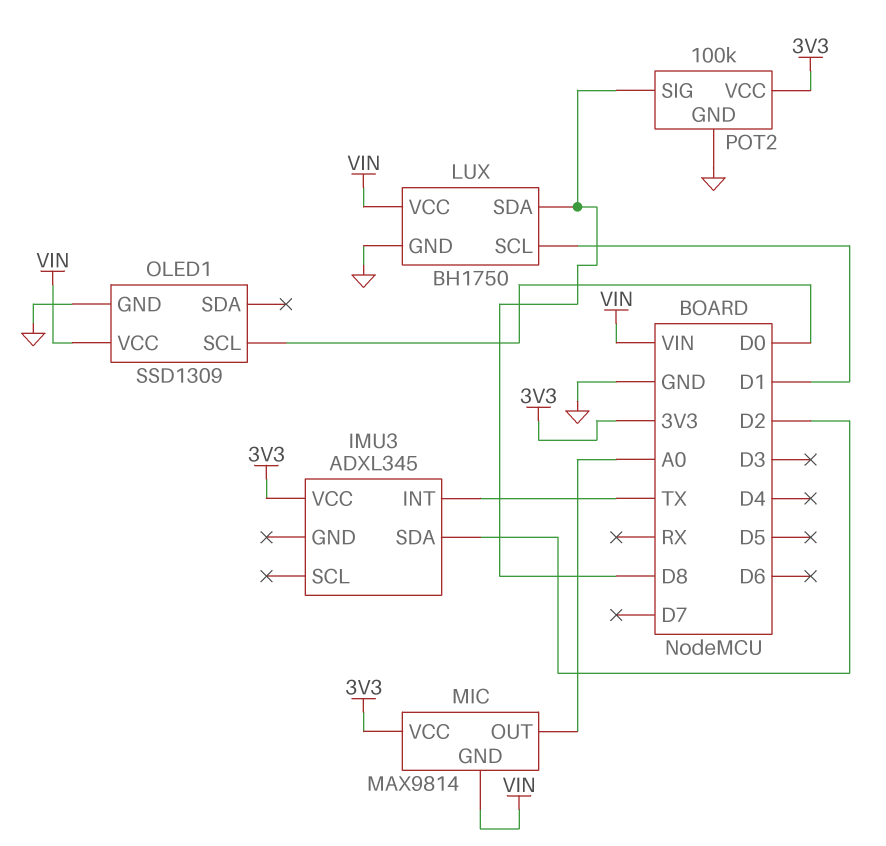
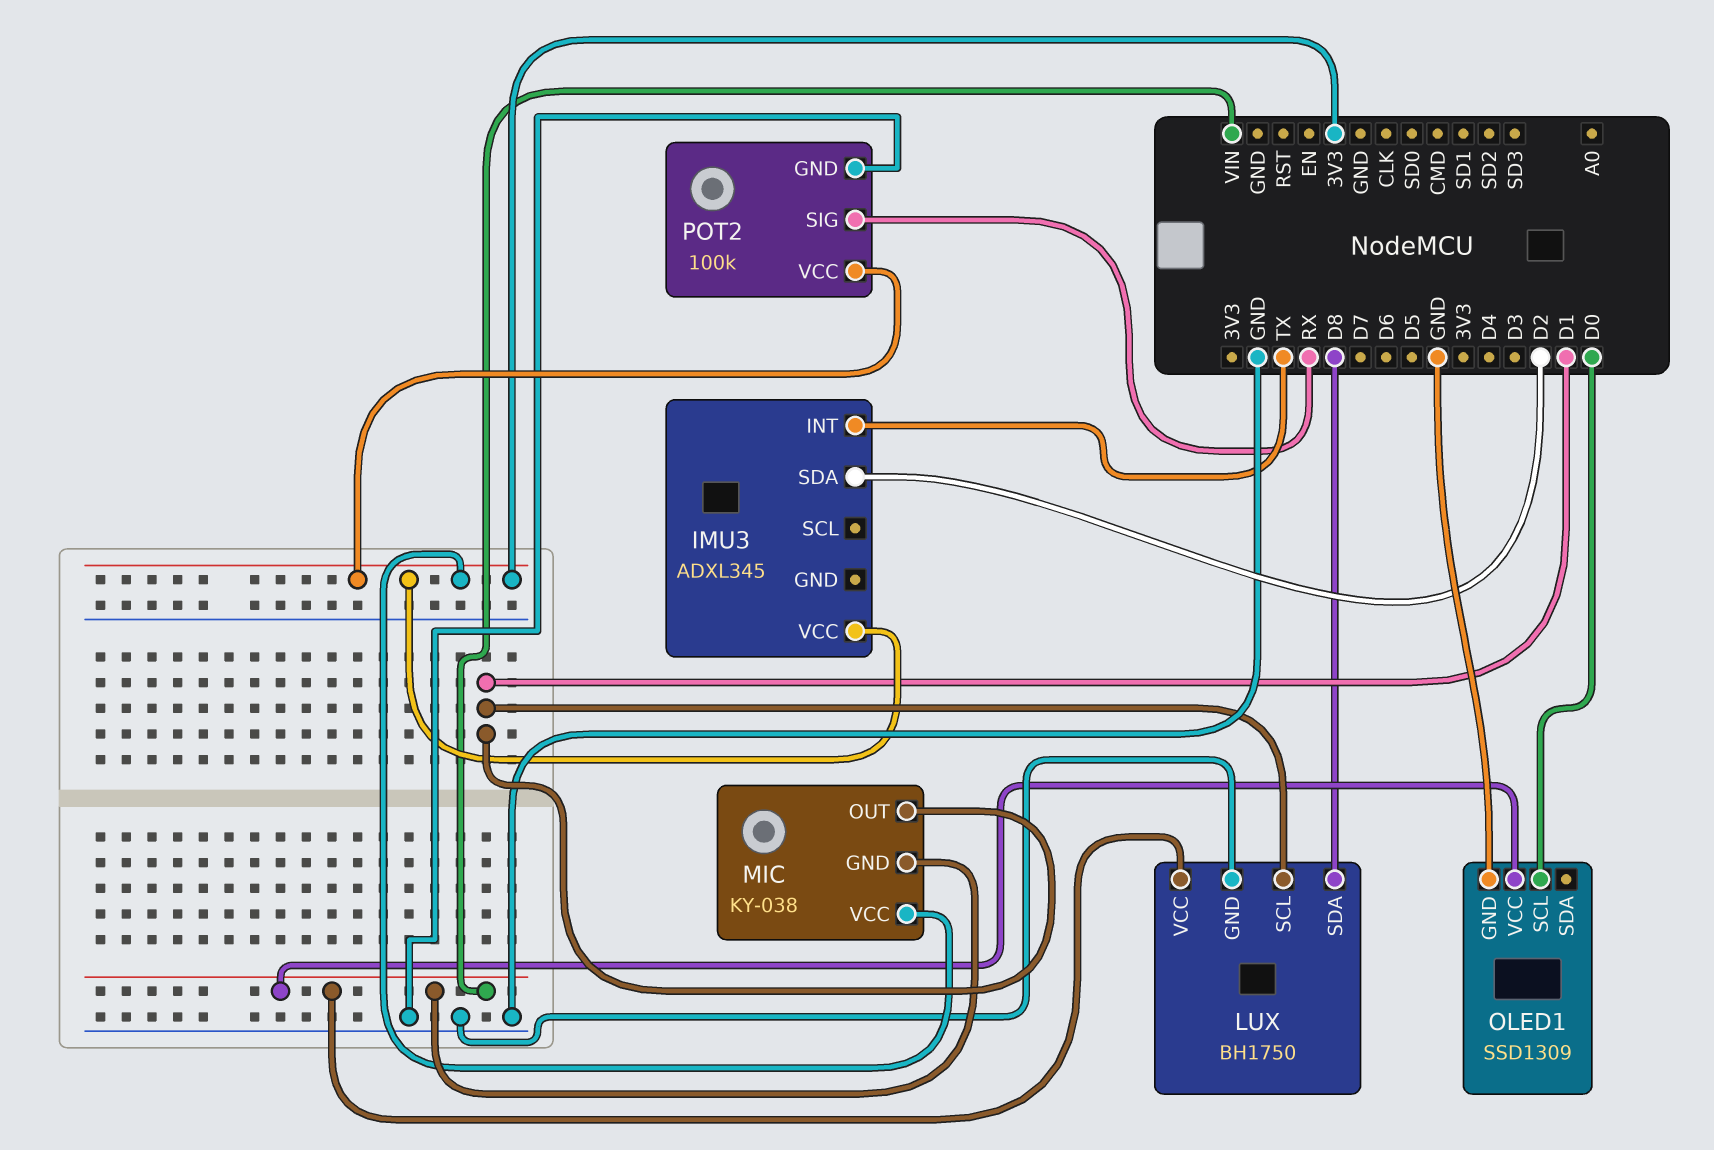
MIC: MAX9814 -> KY-038
MIC pin OUT: A0 -> D1
POT2 pin SIG: D8 -> RX

